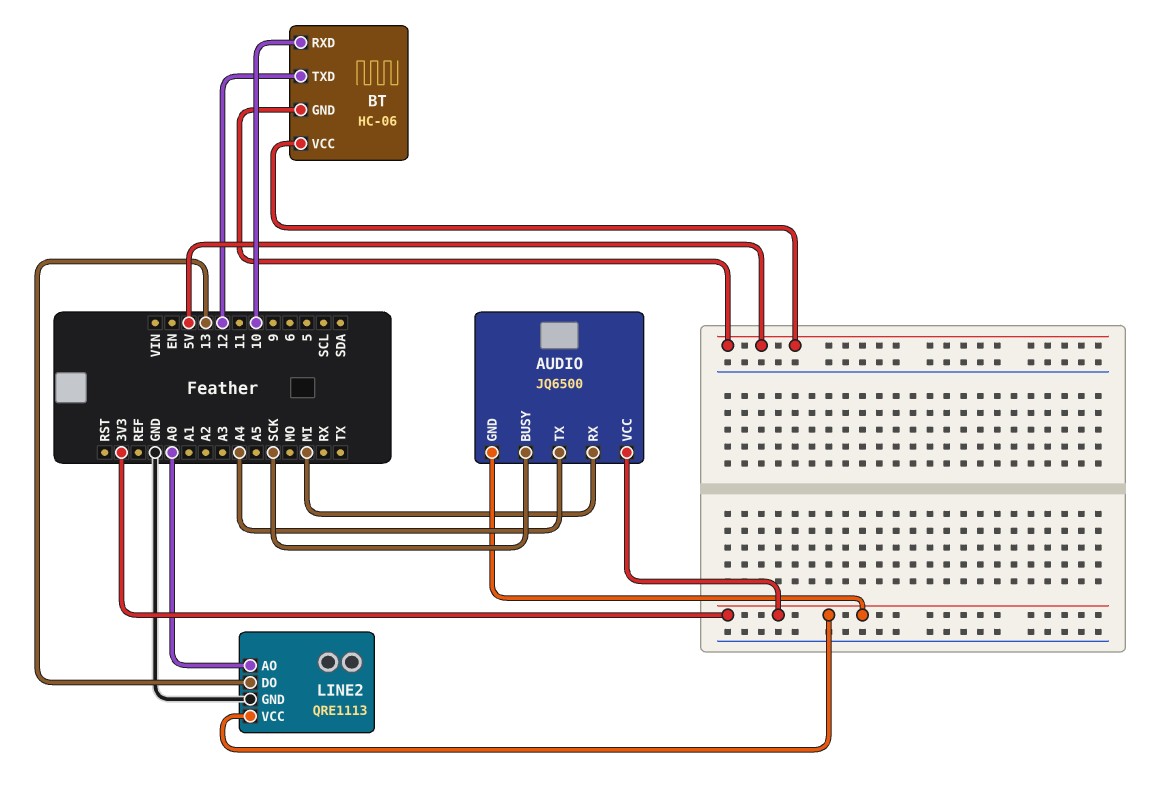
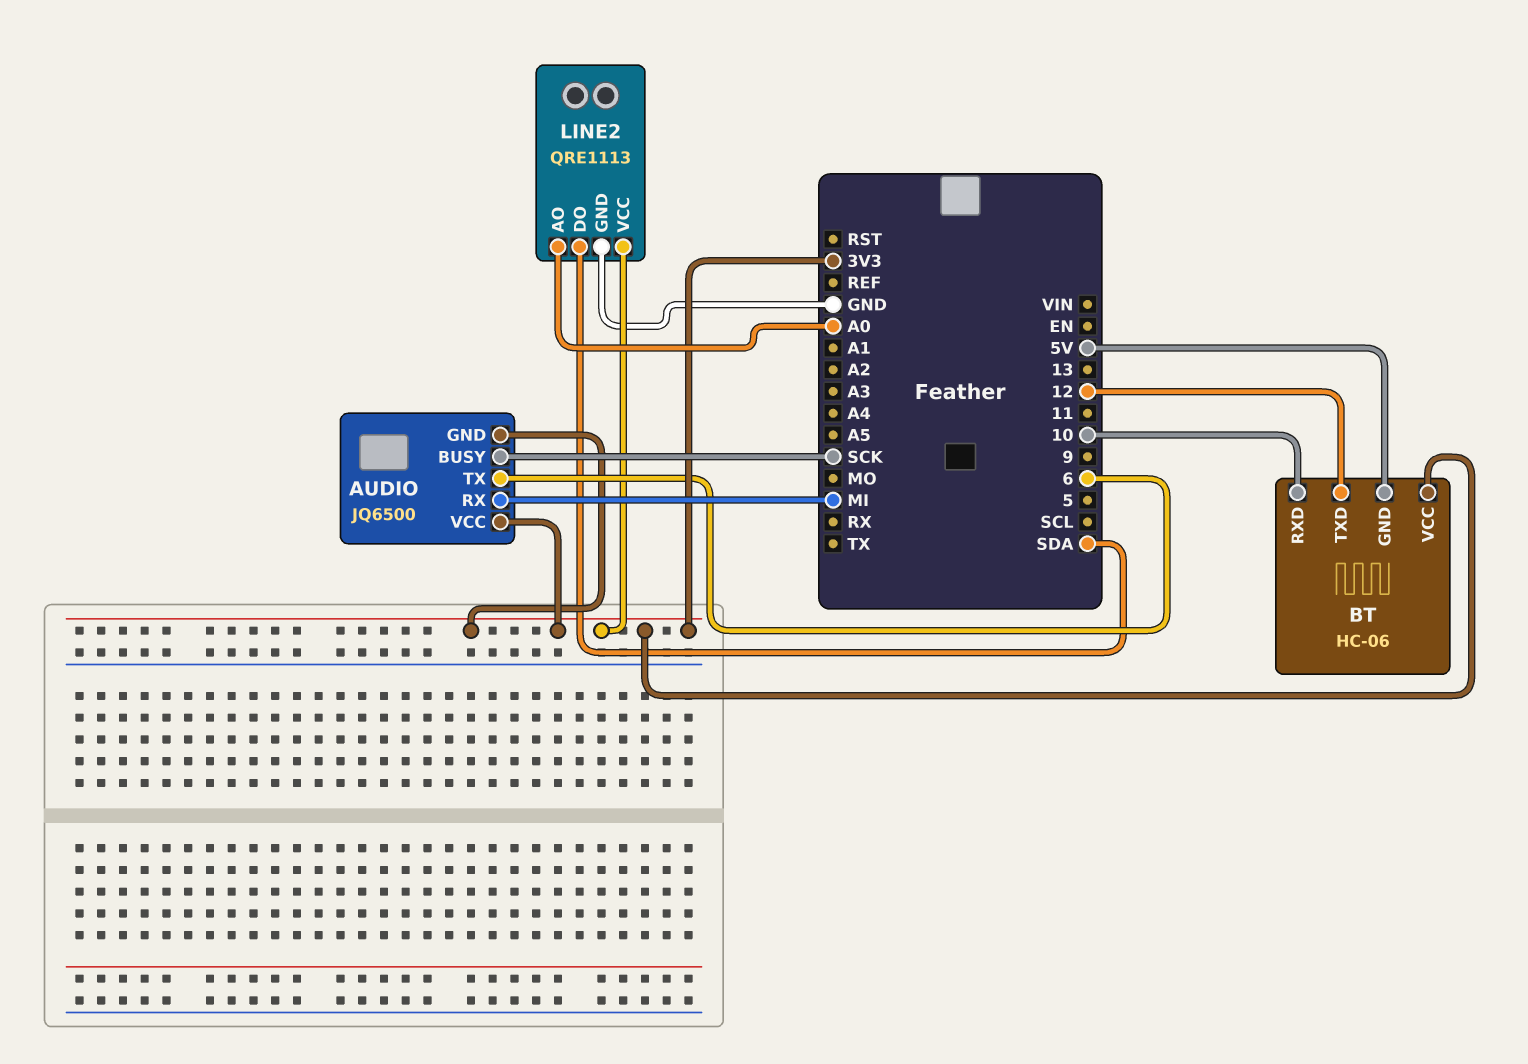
AUDIO pin TX: A4 -> 6
BT pin VCC: 5V -> 3V3
LINE2 pin DO: 13 -> SDA

